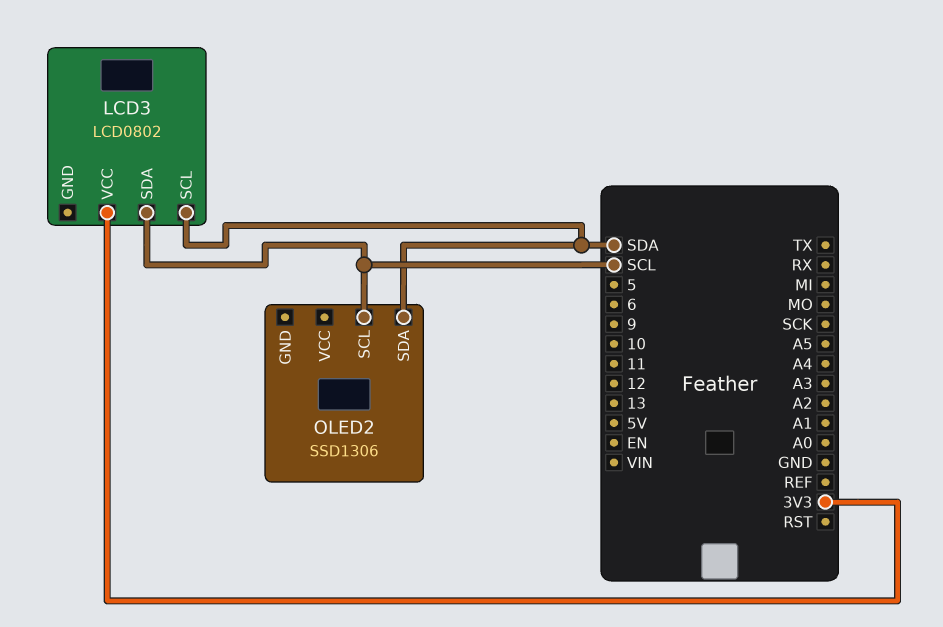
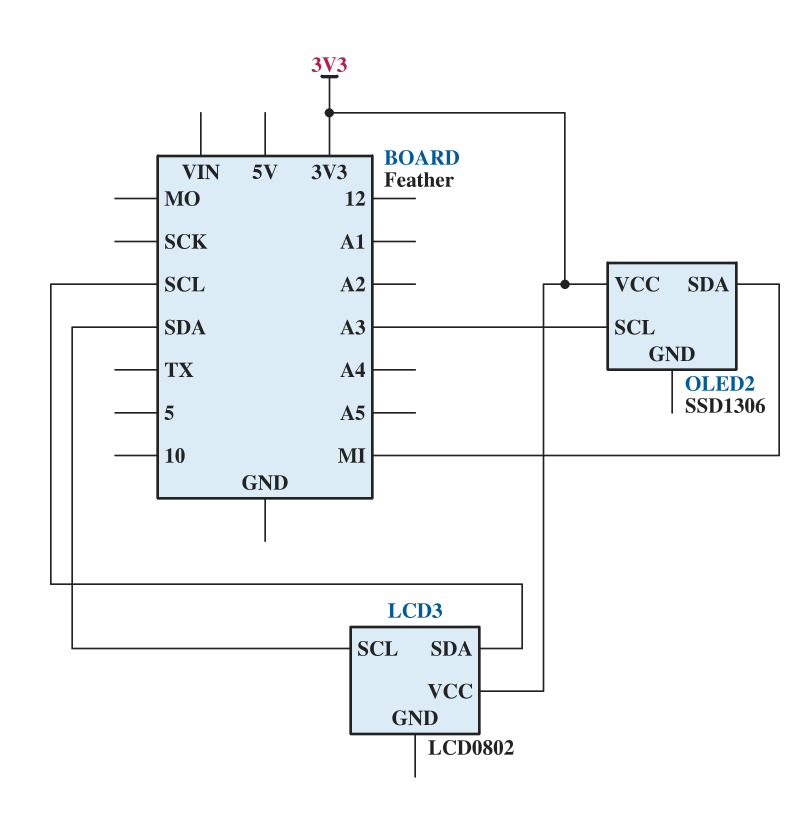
OLED2 pin SCL: SCL -> A3
OLED2 pin SDA: SDA -> MI
OLED2 pin VCC: none -> 3V3

